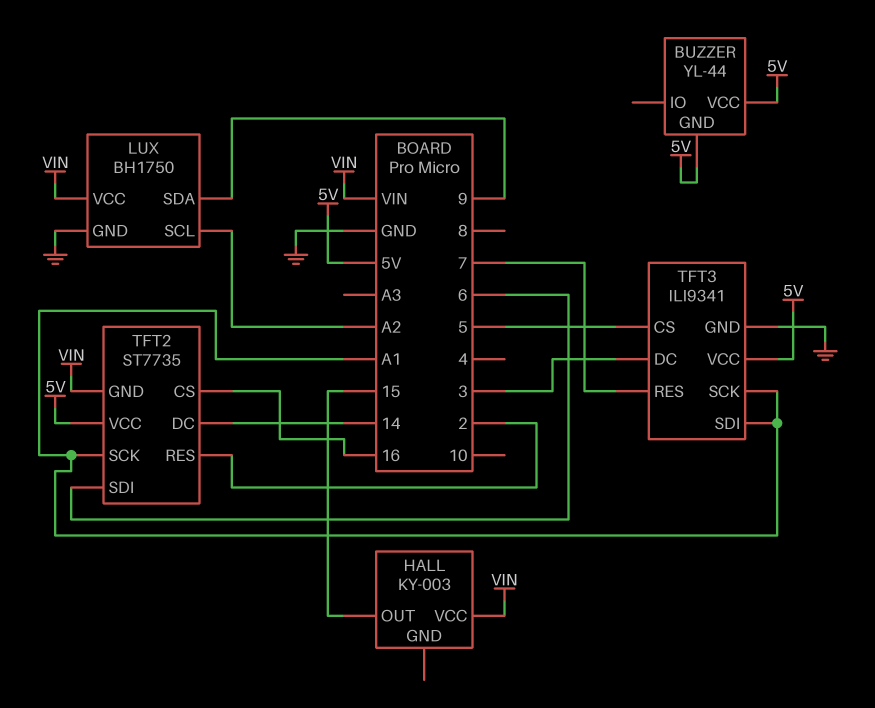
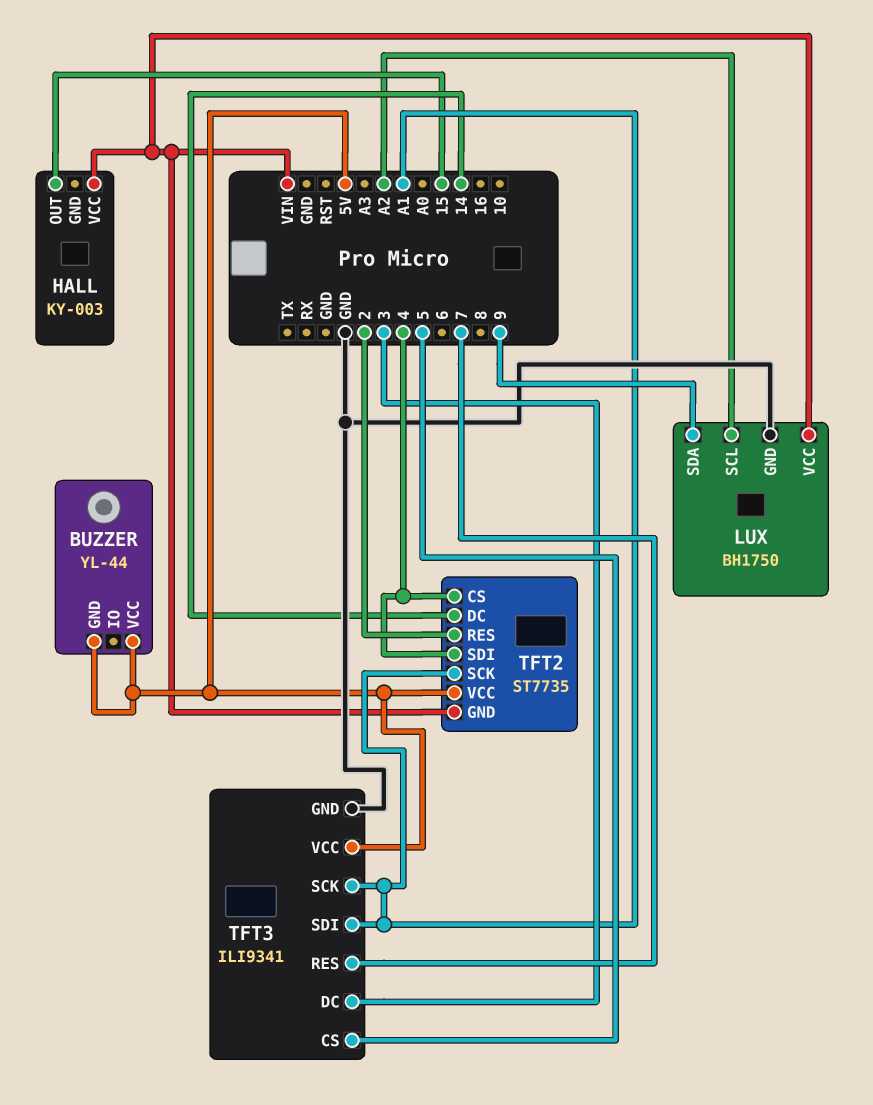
TFT2 pin CS: 16 -> 4
TFT2 pin SDI: 6 -> 4

